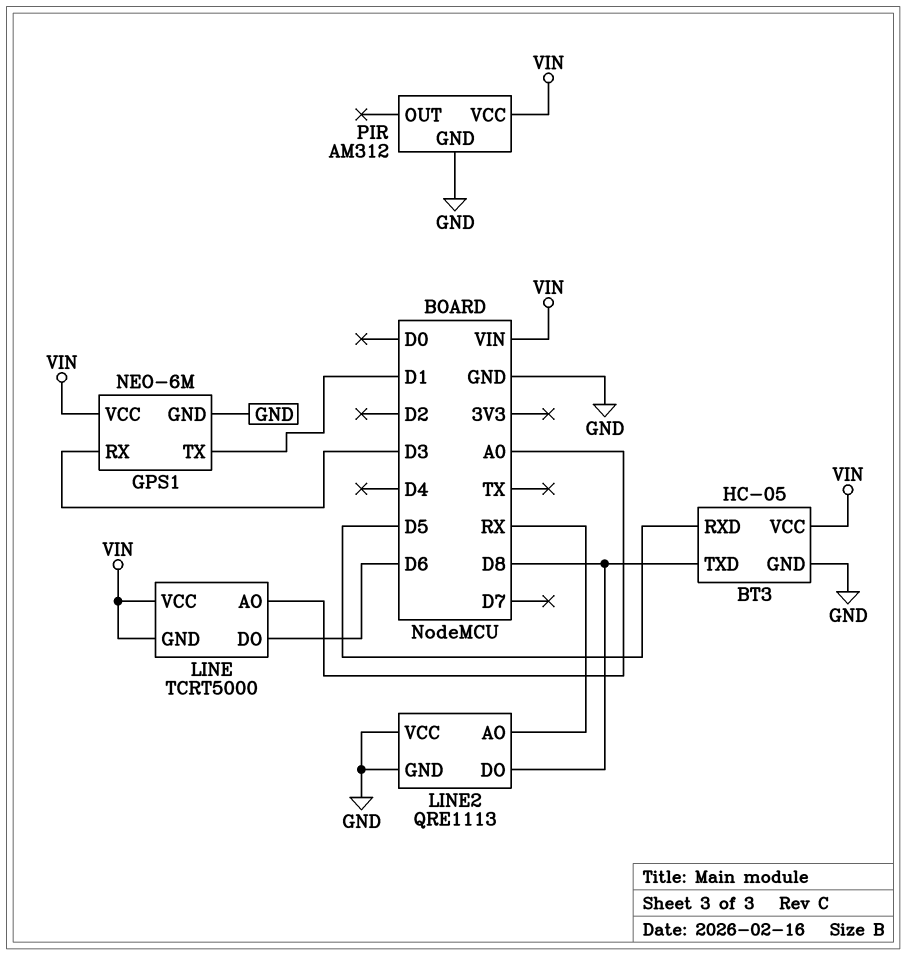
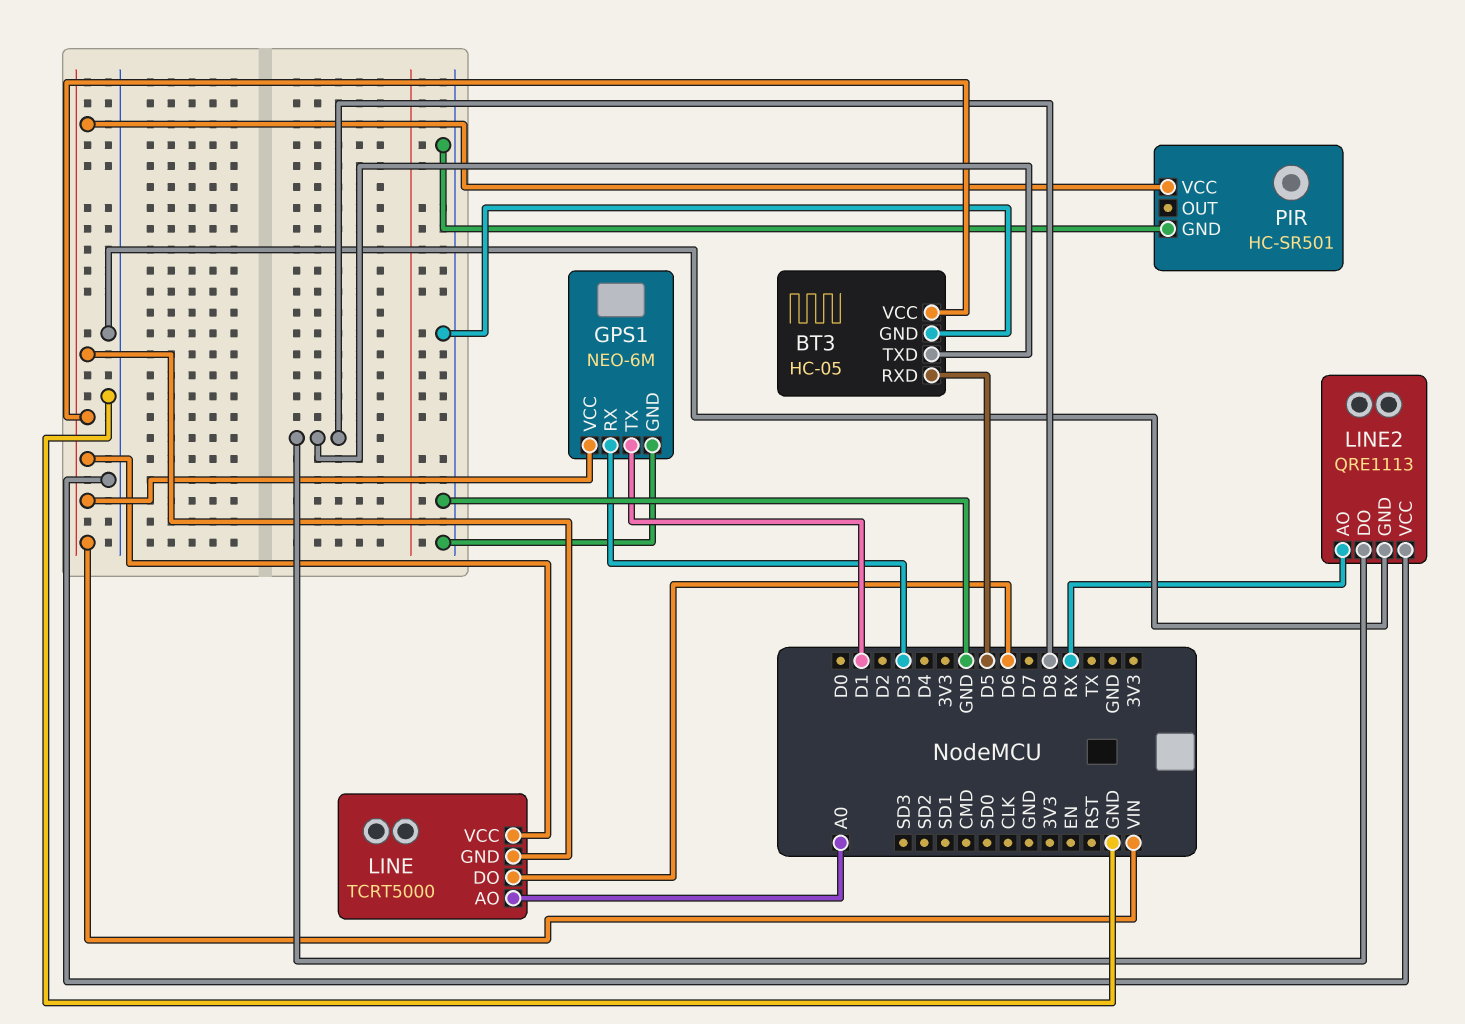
PIR: AM312 -> HC-SR501

